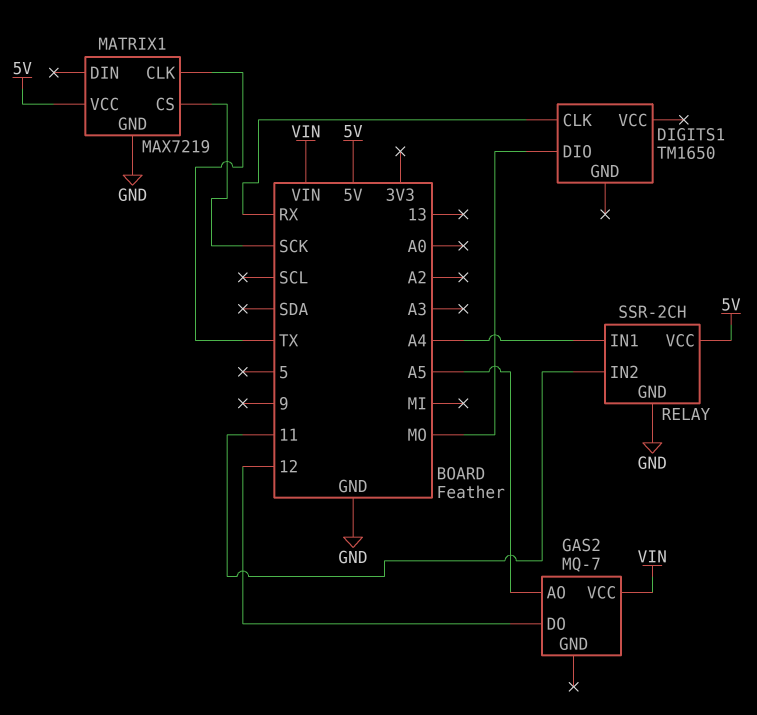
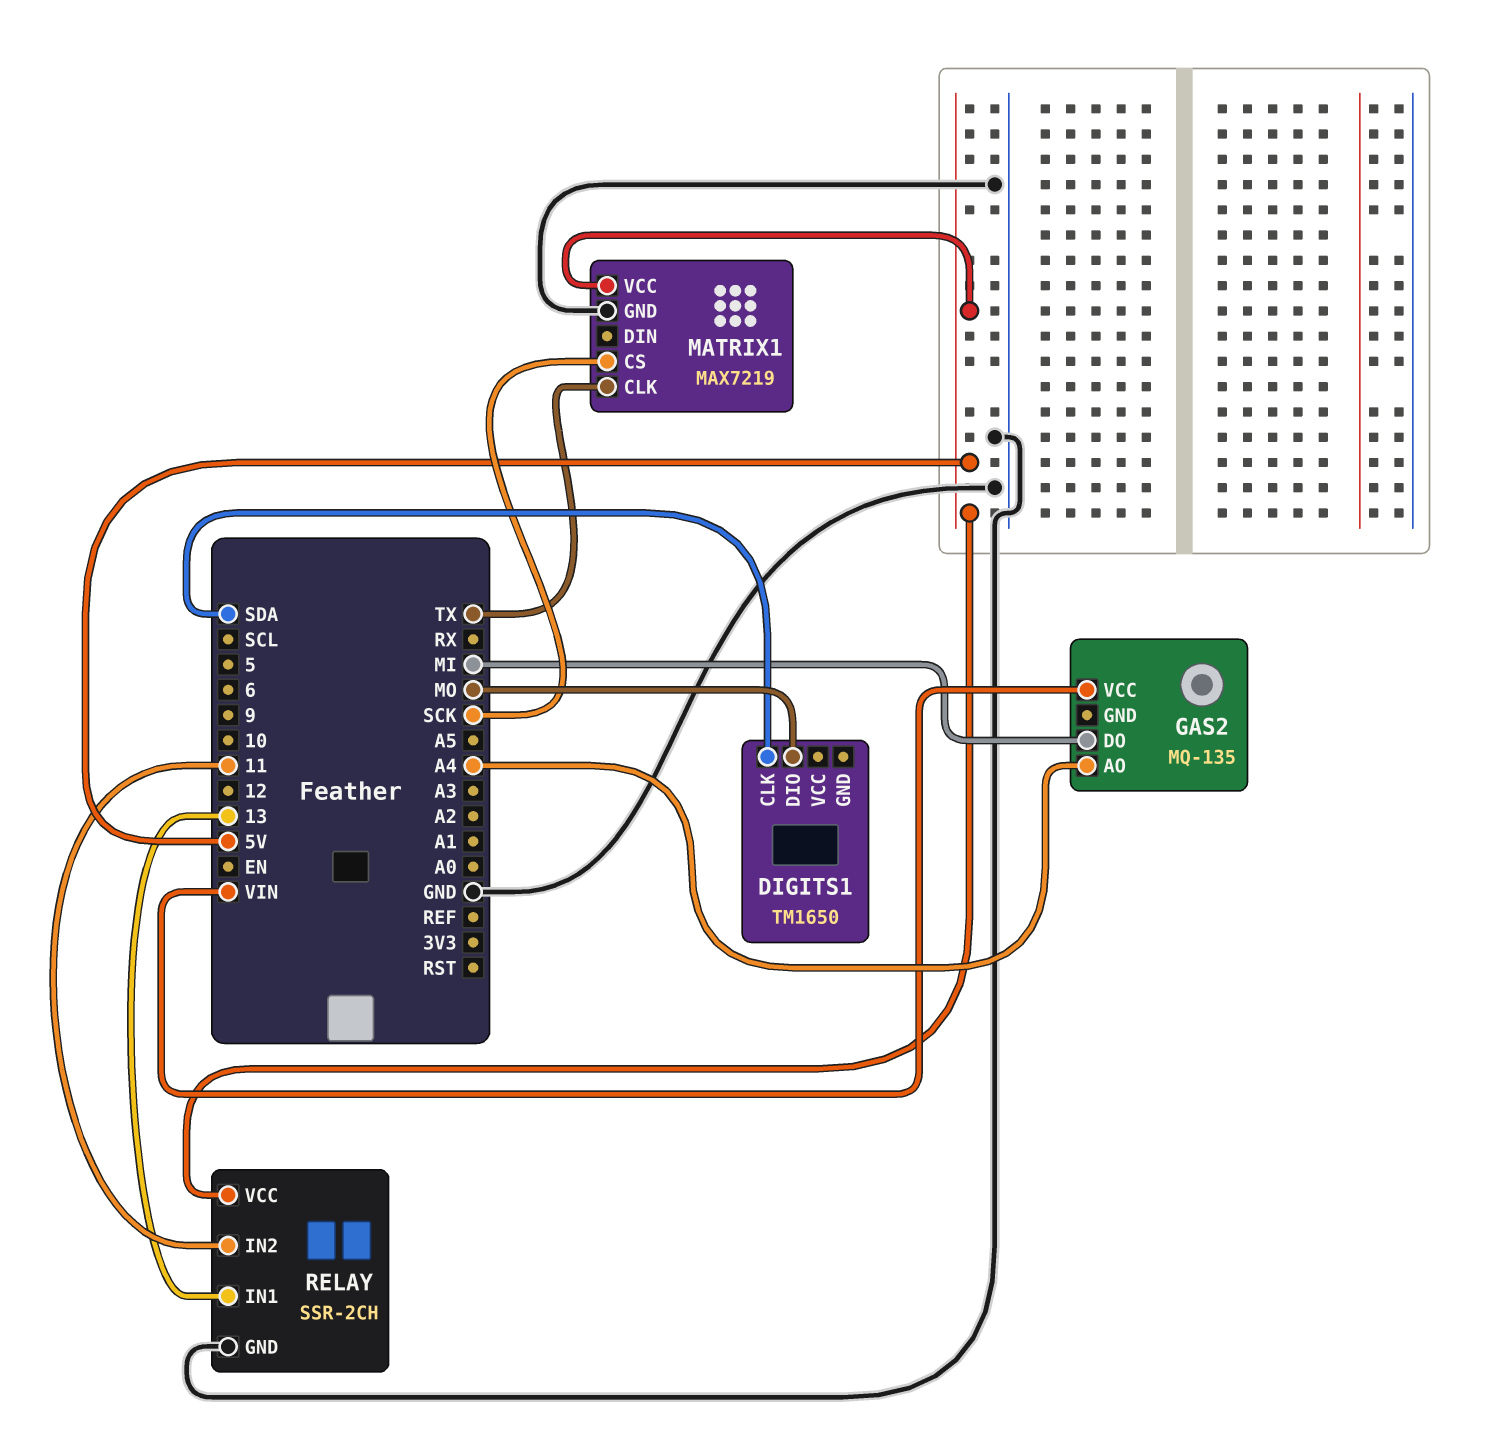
DIGITS1 pin CLK: RX -> SDA
GAS2: MQ-7 -> MQ-135
GAS2 pin AO: A5 -> A4
GAS2 pin DO: 12 -> MI
RELAY pin IN1: A4 -> 13

